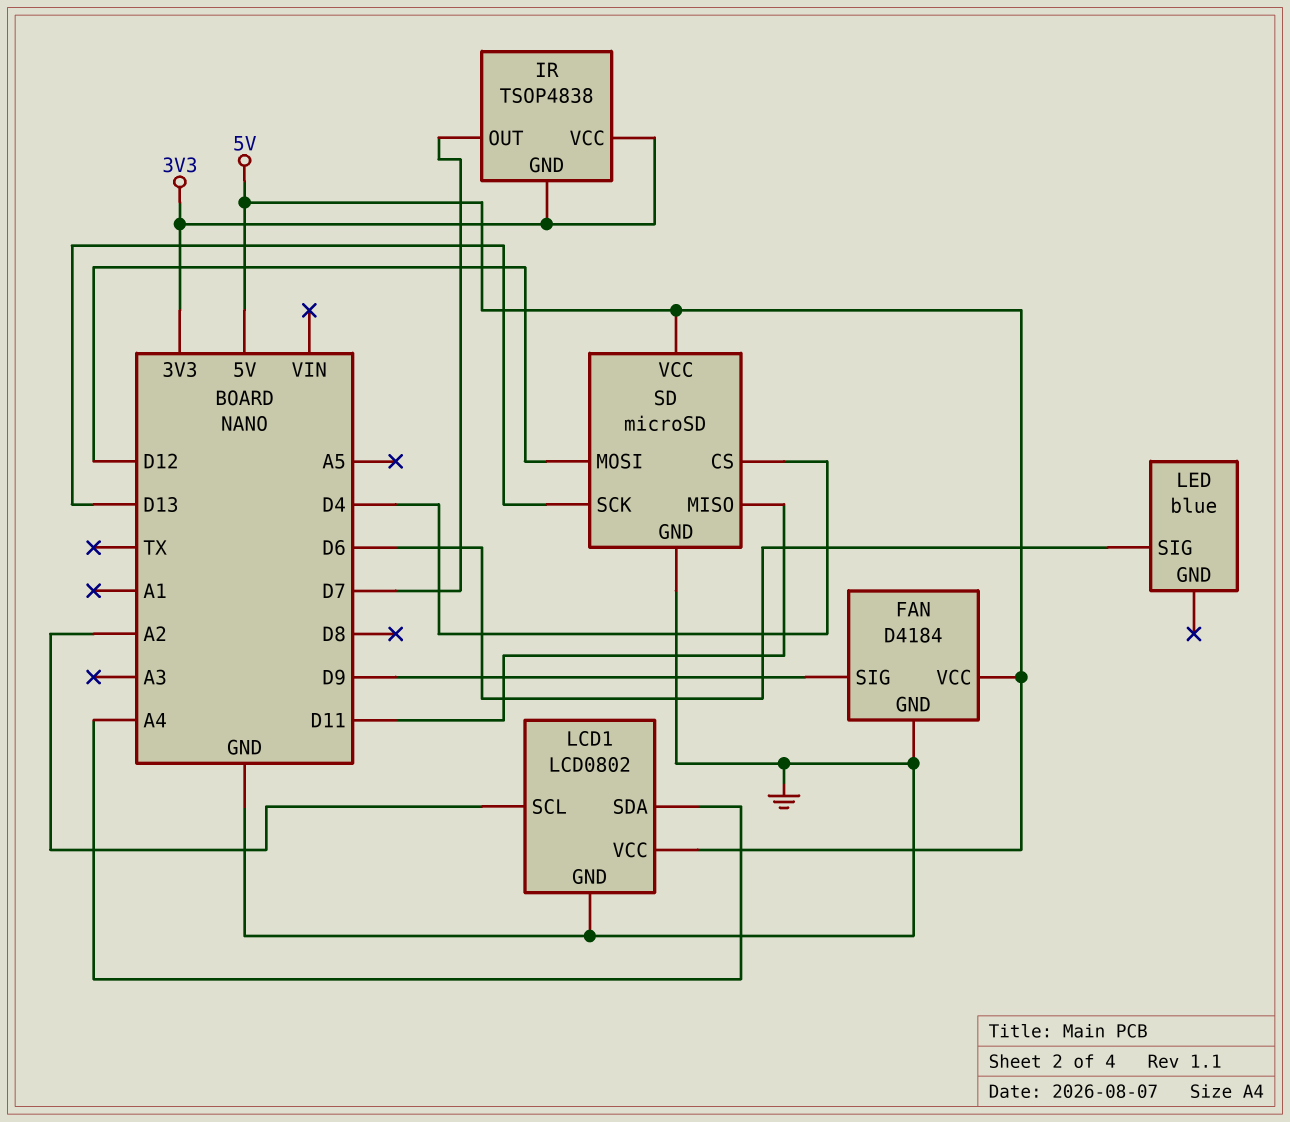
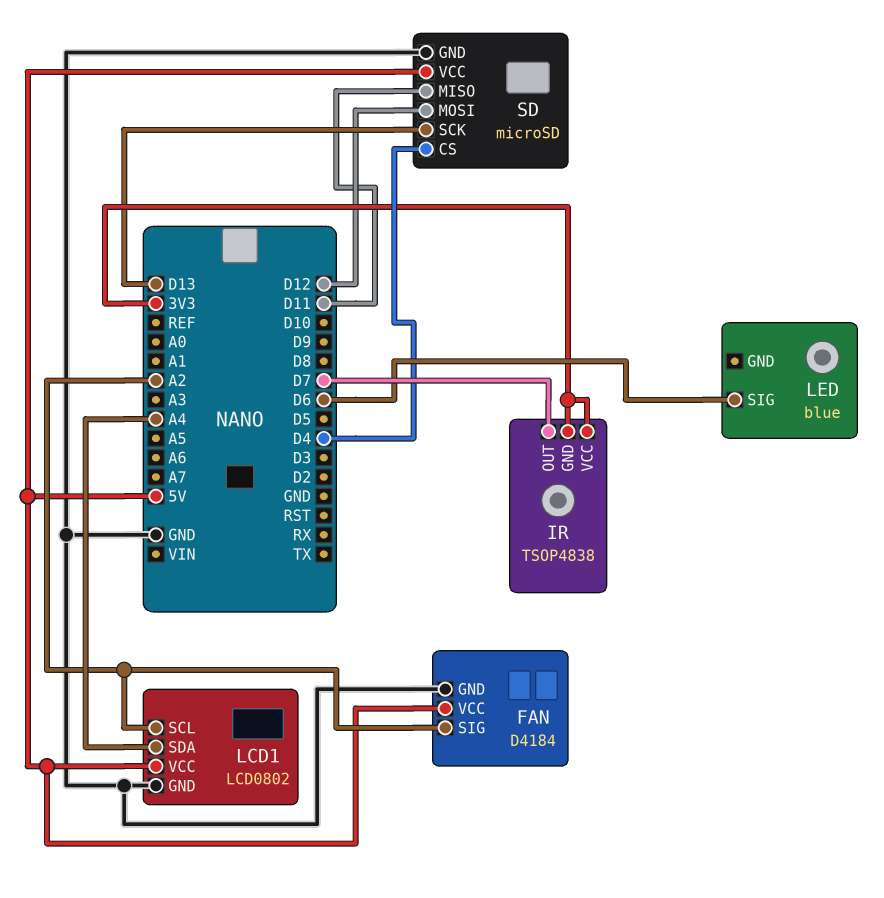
FAN pin SIG: D9 -> A2

